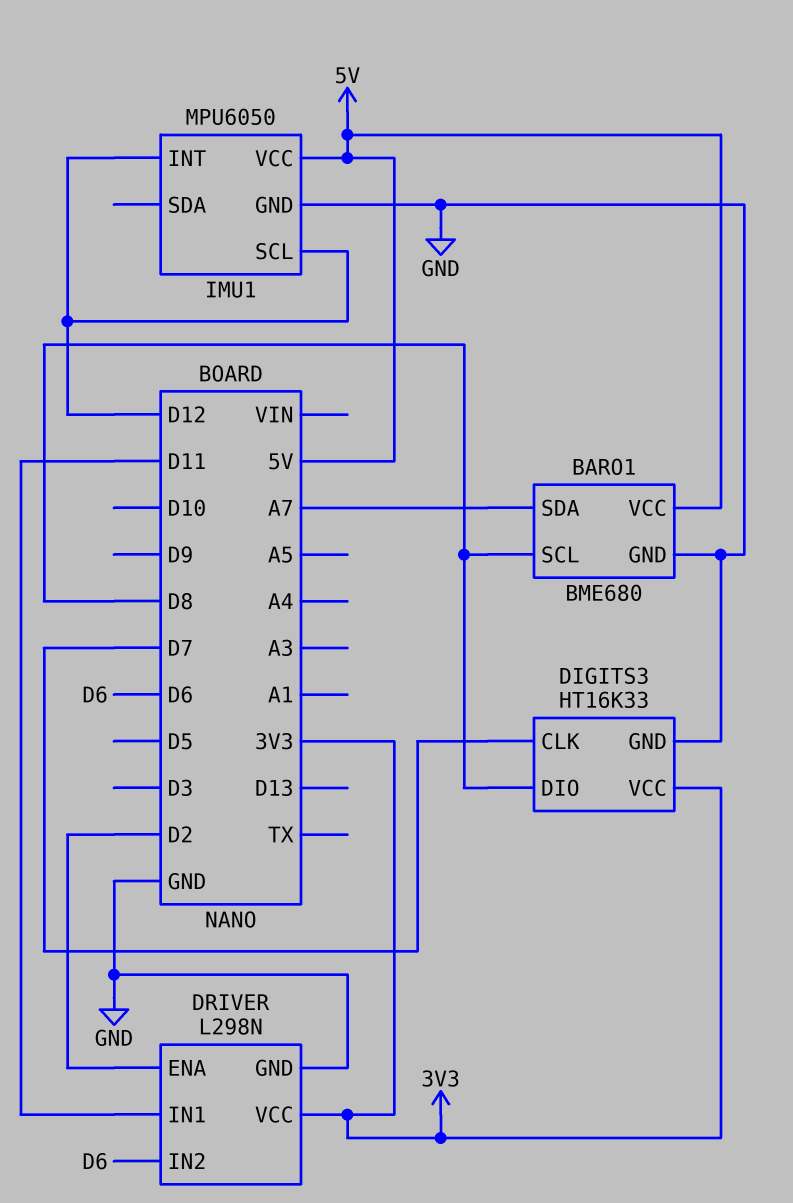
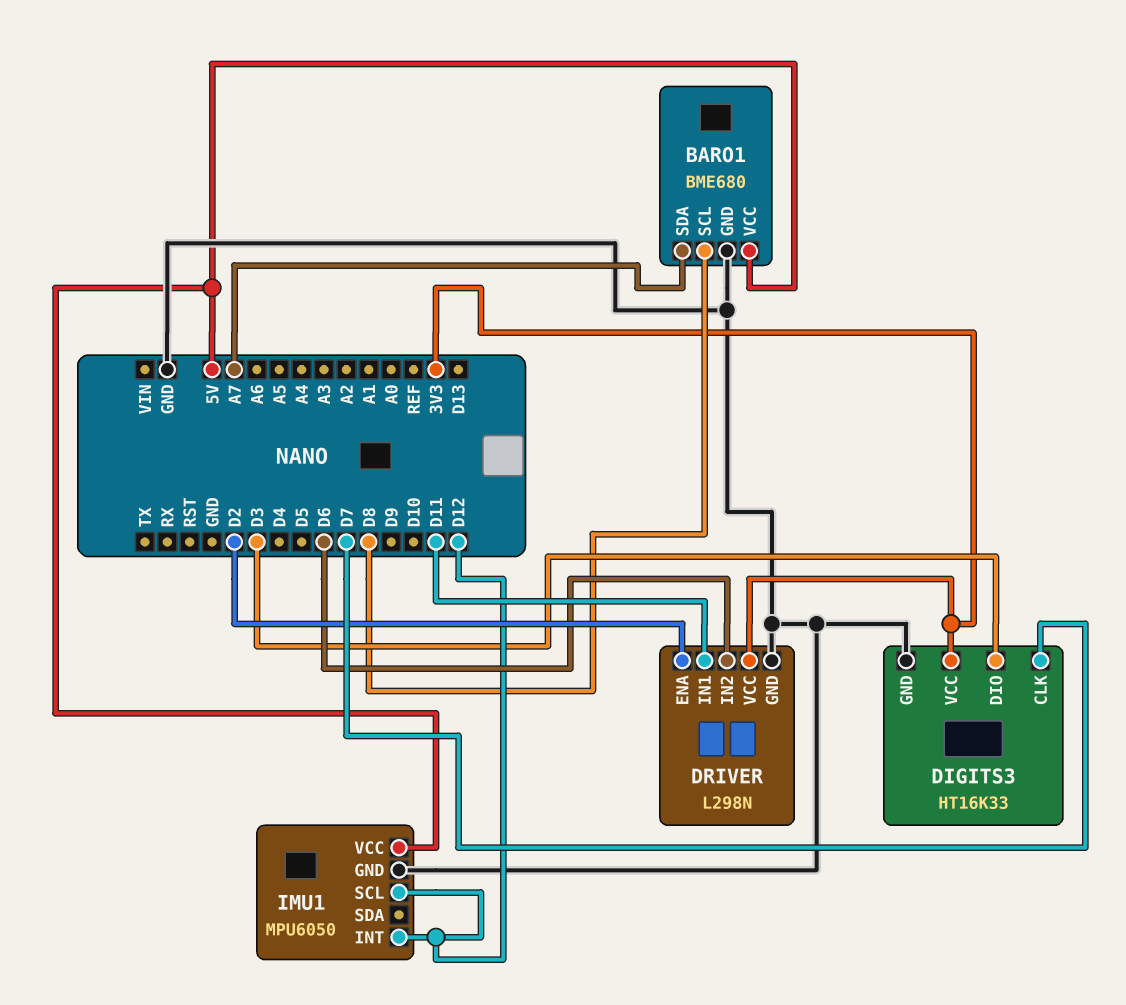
DIGITS3 pin DIO: D8 -> D3

